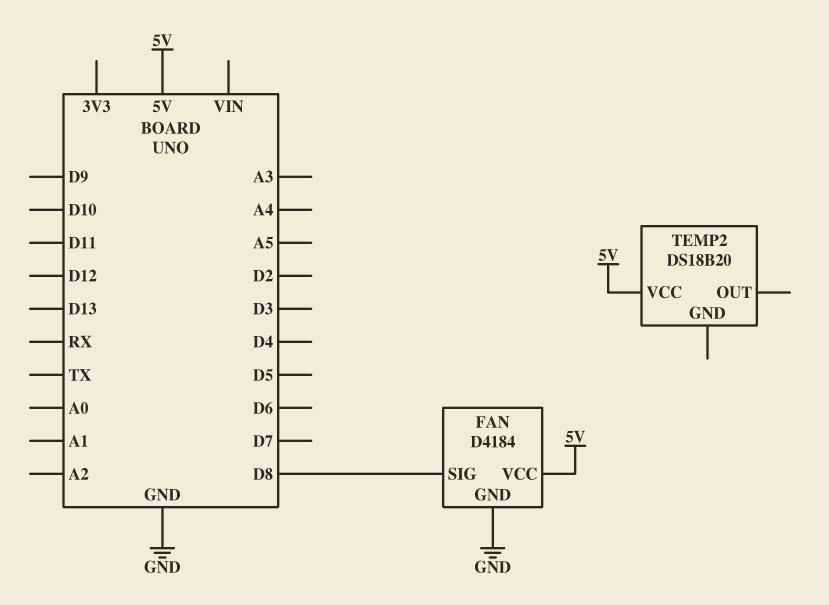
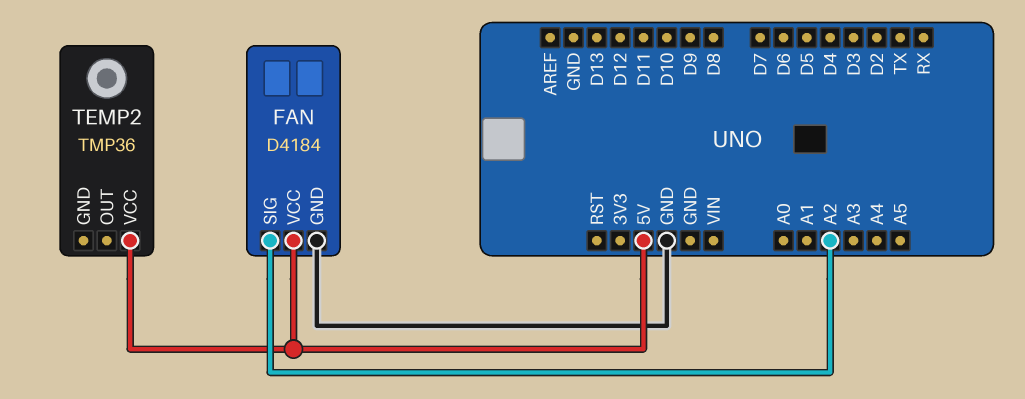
FAN pin SIG: D8 -> A2
TEMP2: DS18B20 -> TMP36

